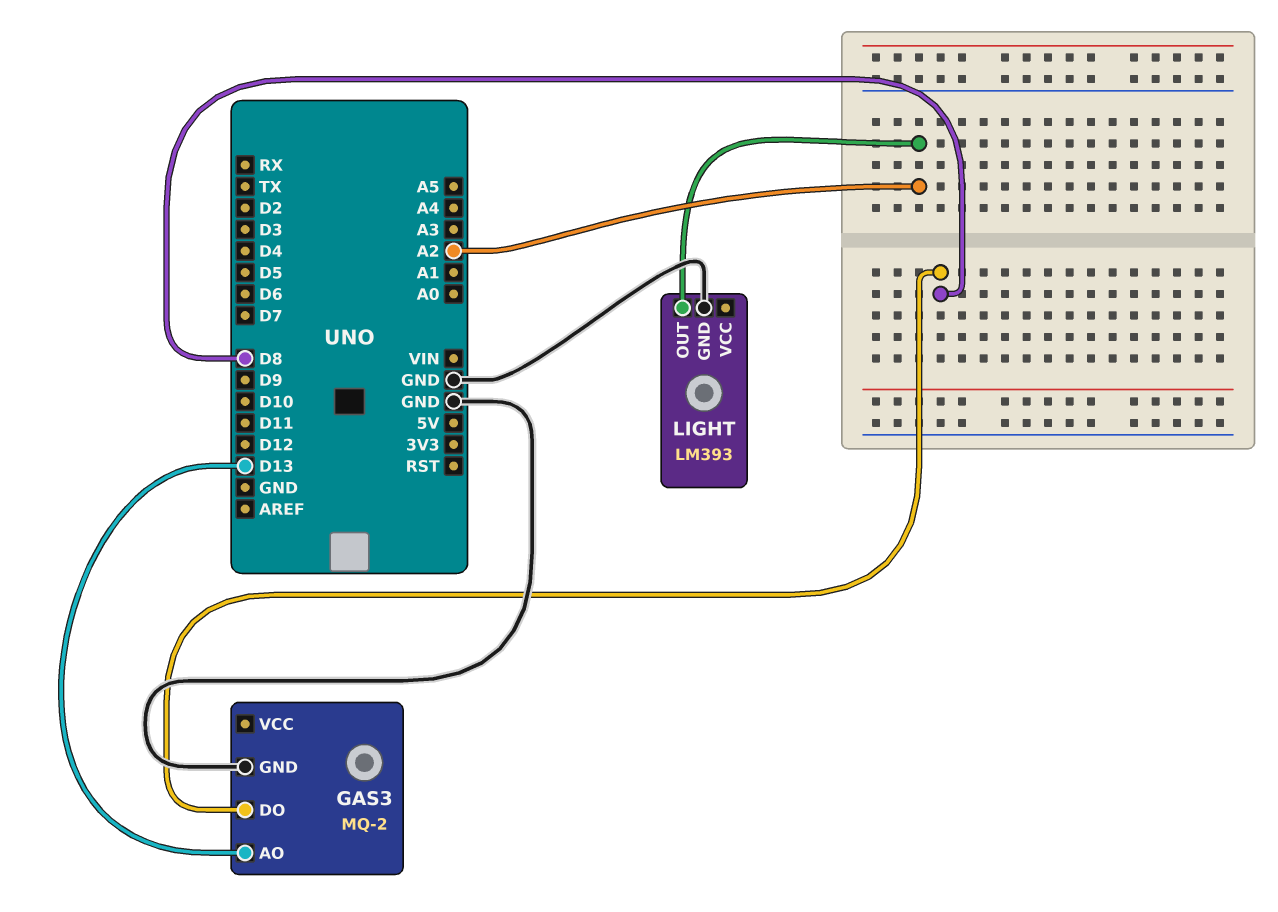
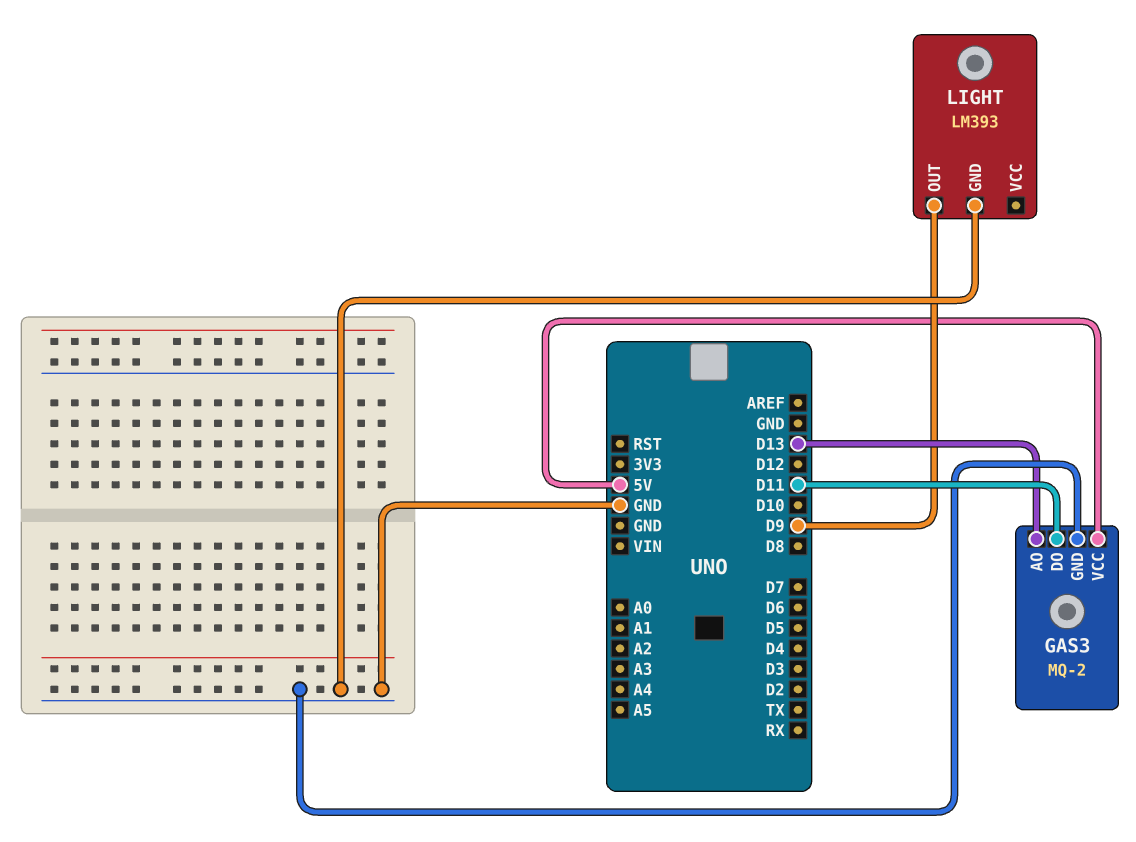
GAS3 pin DO: D8 -> D11
GAS3 pin VCC: none -> 5V
LIGHT pin OUT: A2 -> D9

